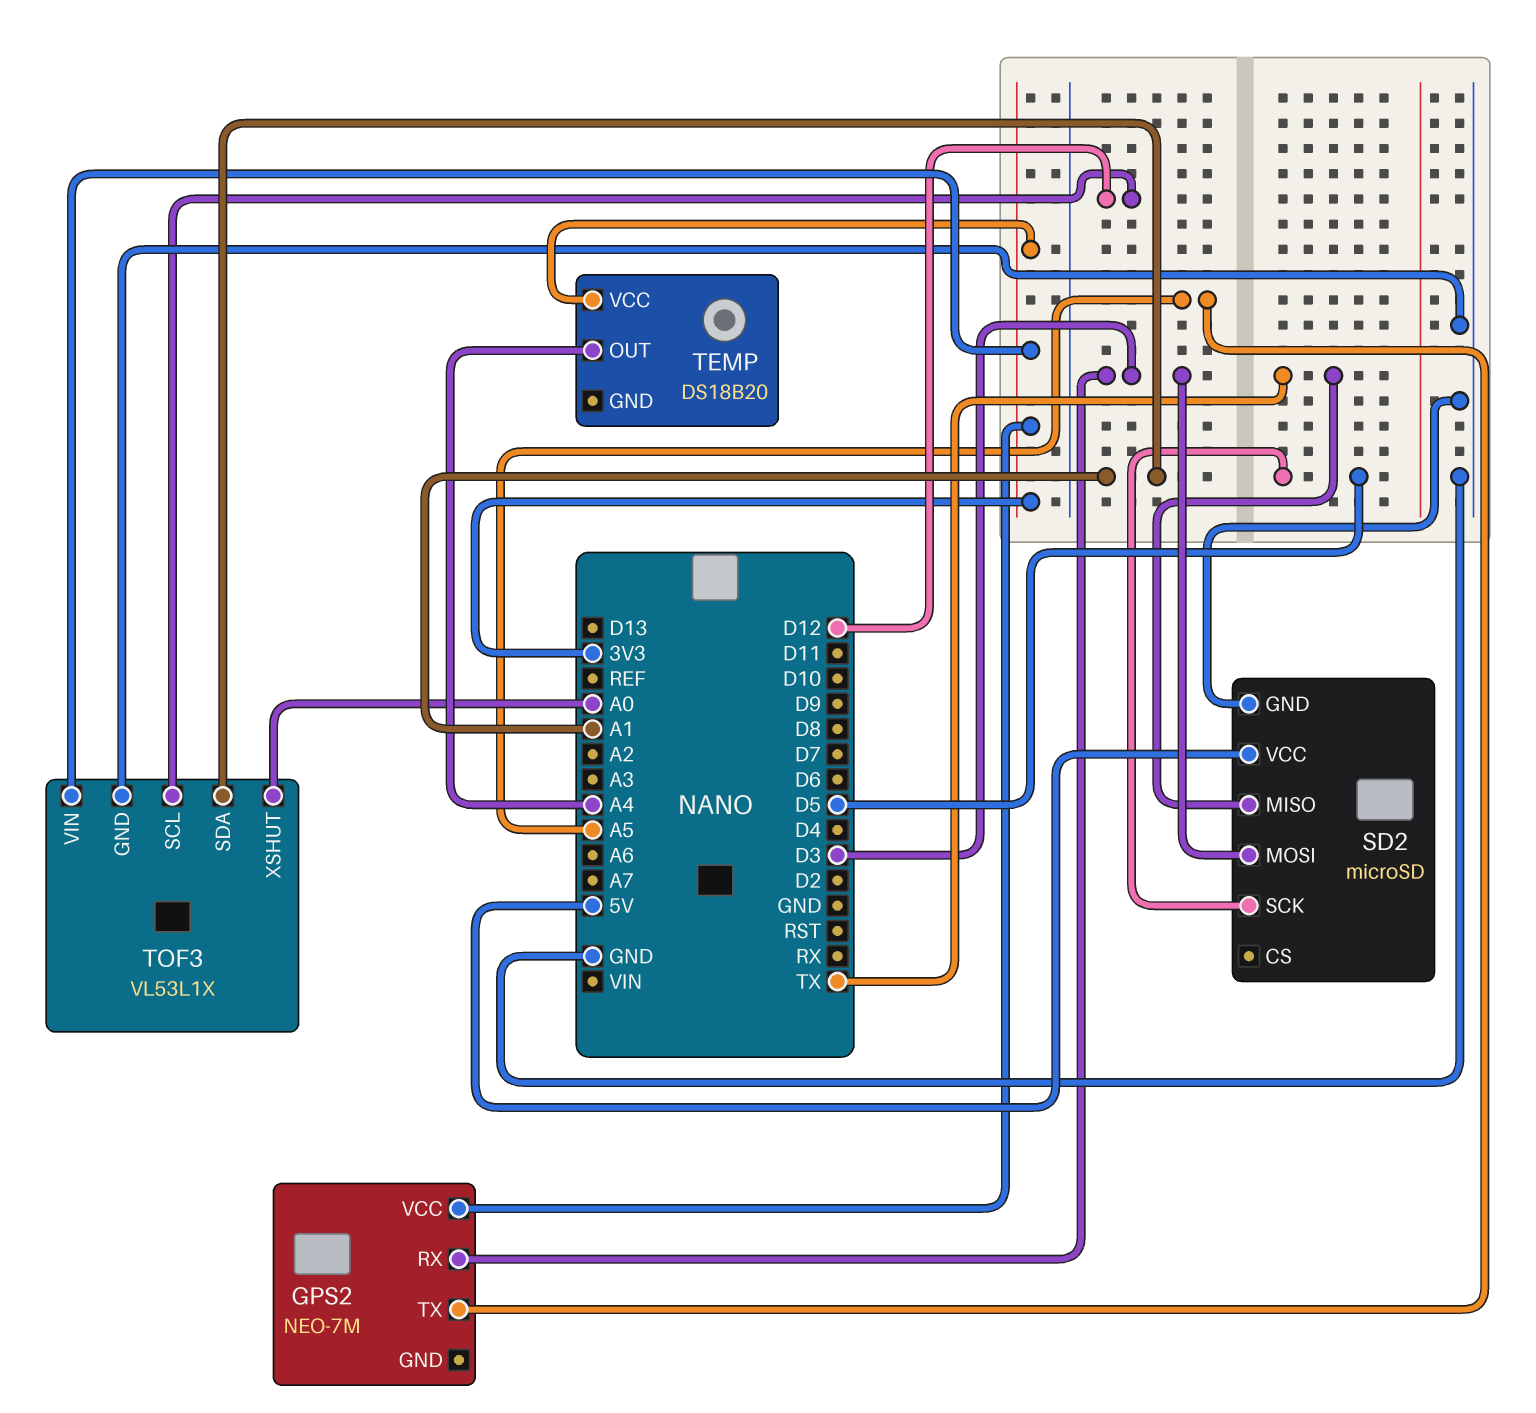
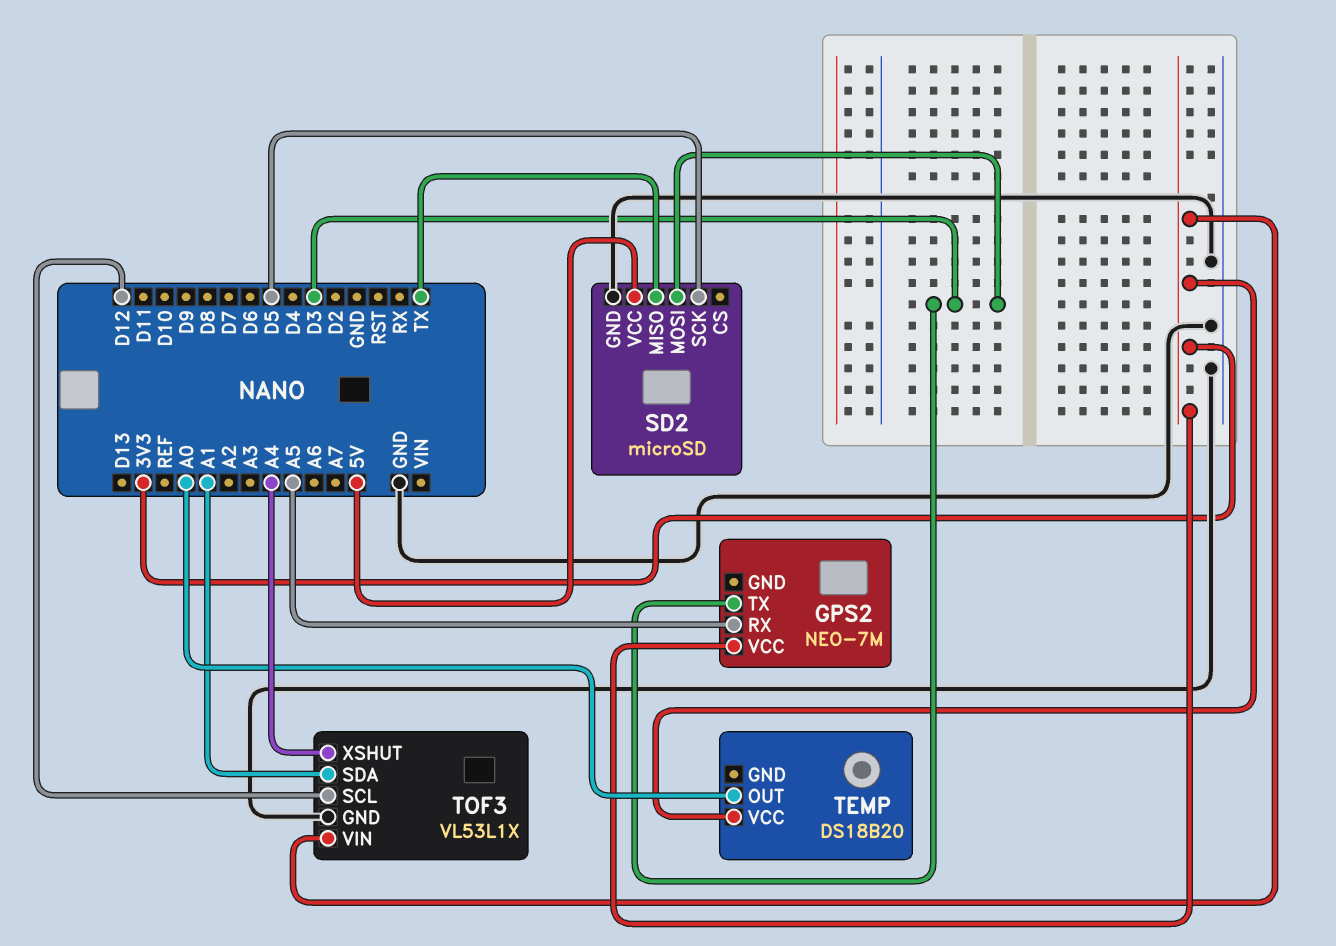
GPS2 pin RX: D3 -> A5
GPS2 pin TX: A5 -> D3
TEMP pin OUT: A4 -> A0
TOF3 pin XSHUT: A0 -> A4

